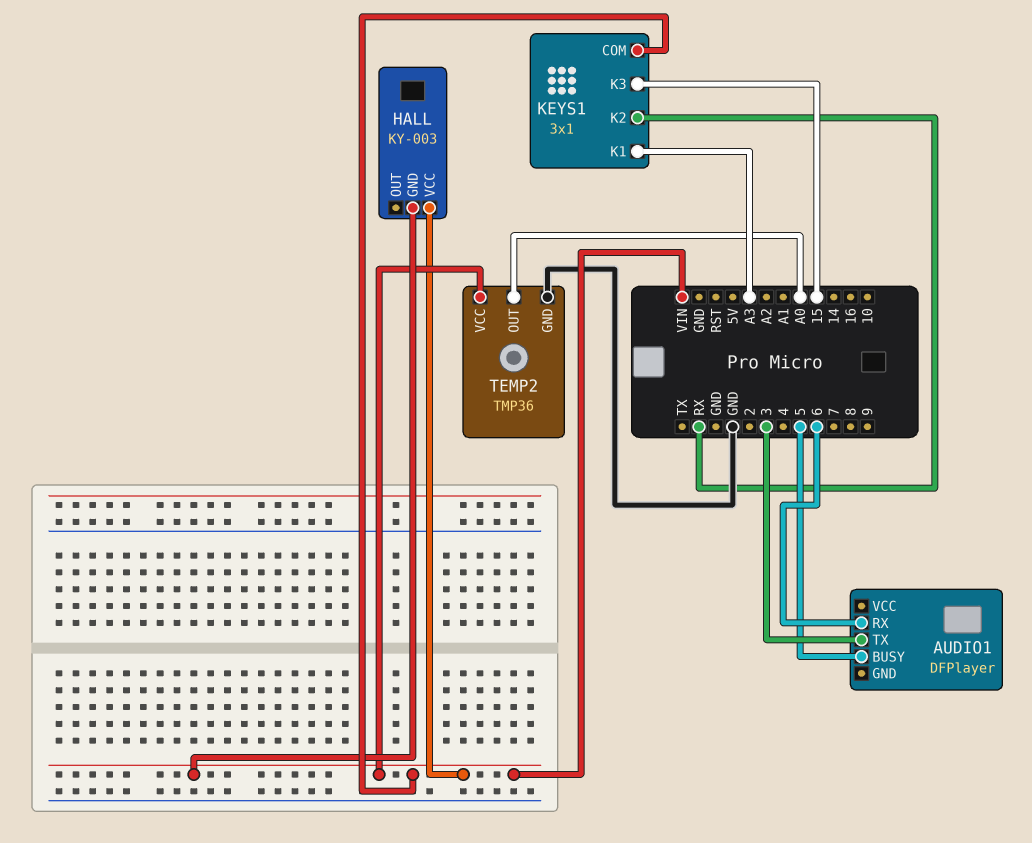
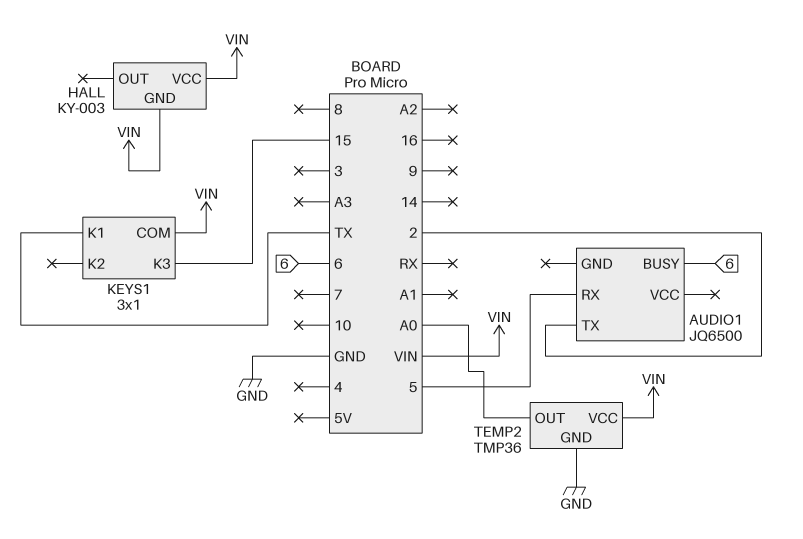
AUDIO1: DFPlayer -> JQ6500
AUDIO1 pin BUSY: 5 -> 6
AUDIO1 pin RX: 6 -> 5
AUDIO1 pin TX: 3 -> 2
KEYS1 pin K1: A3 -> TX
KEYS1 pin K2: RX -> none

